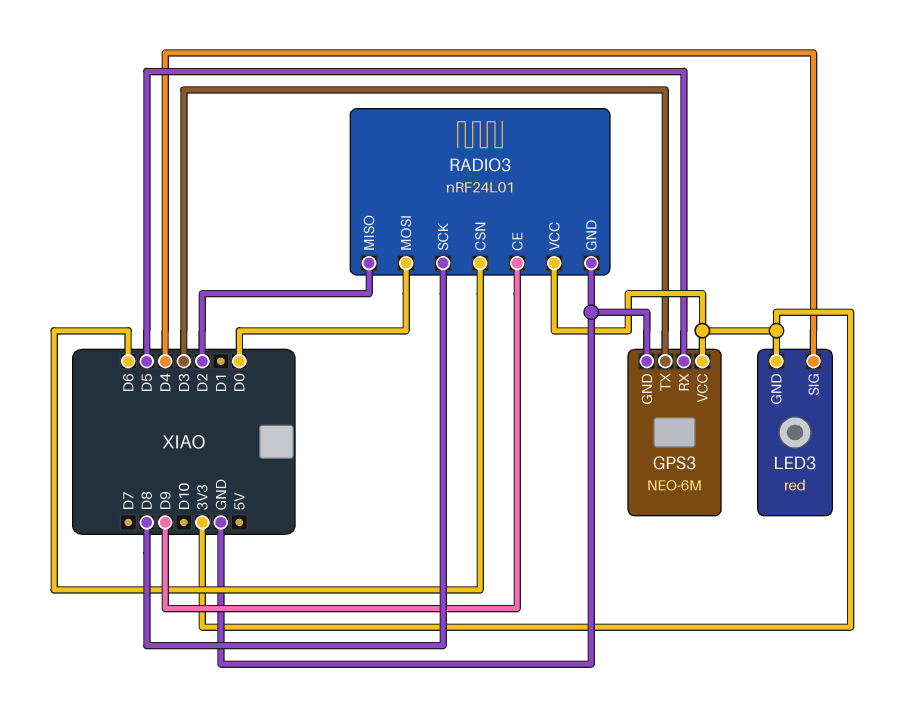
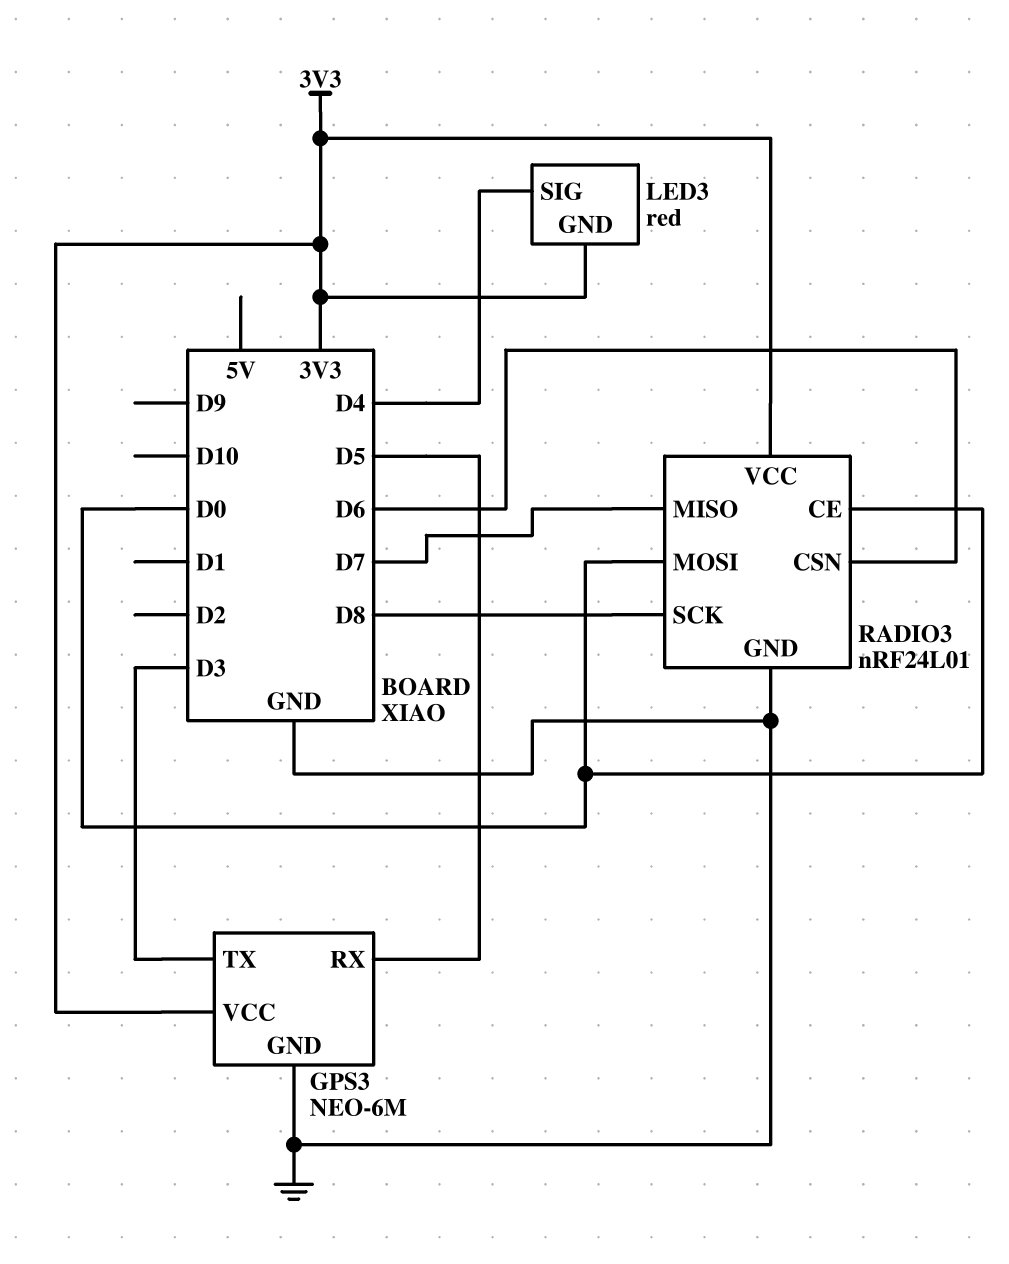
RADIO3 pin CE: D9 -> D0
RADIO3 pin MISO: D2 -> D7

